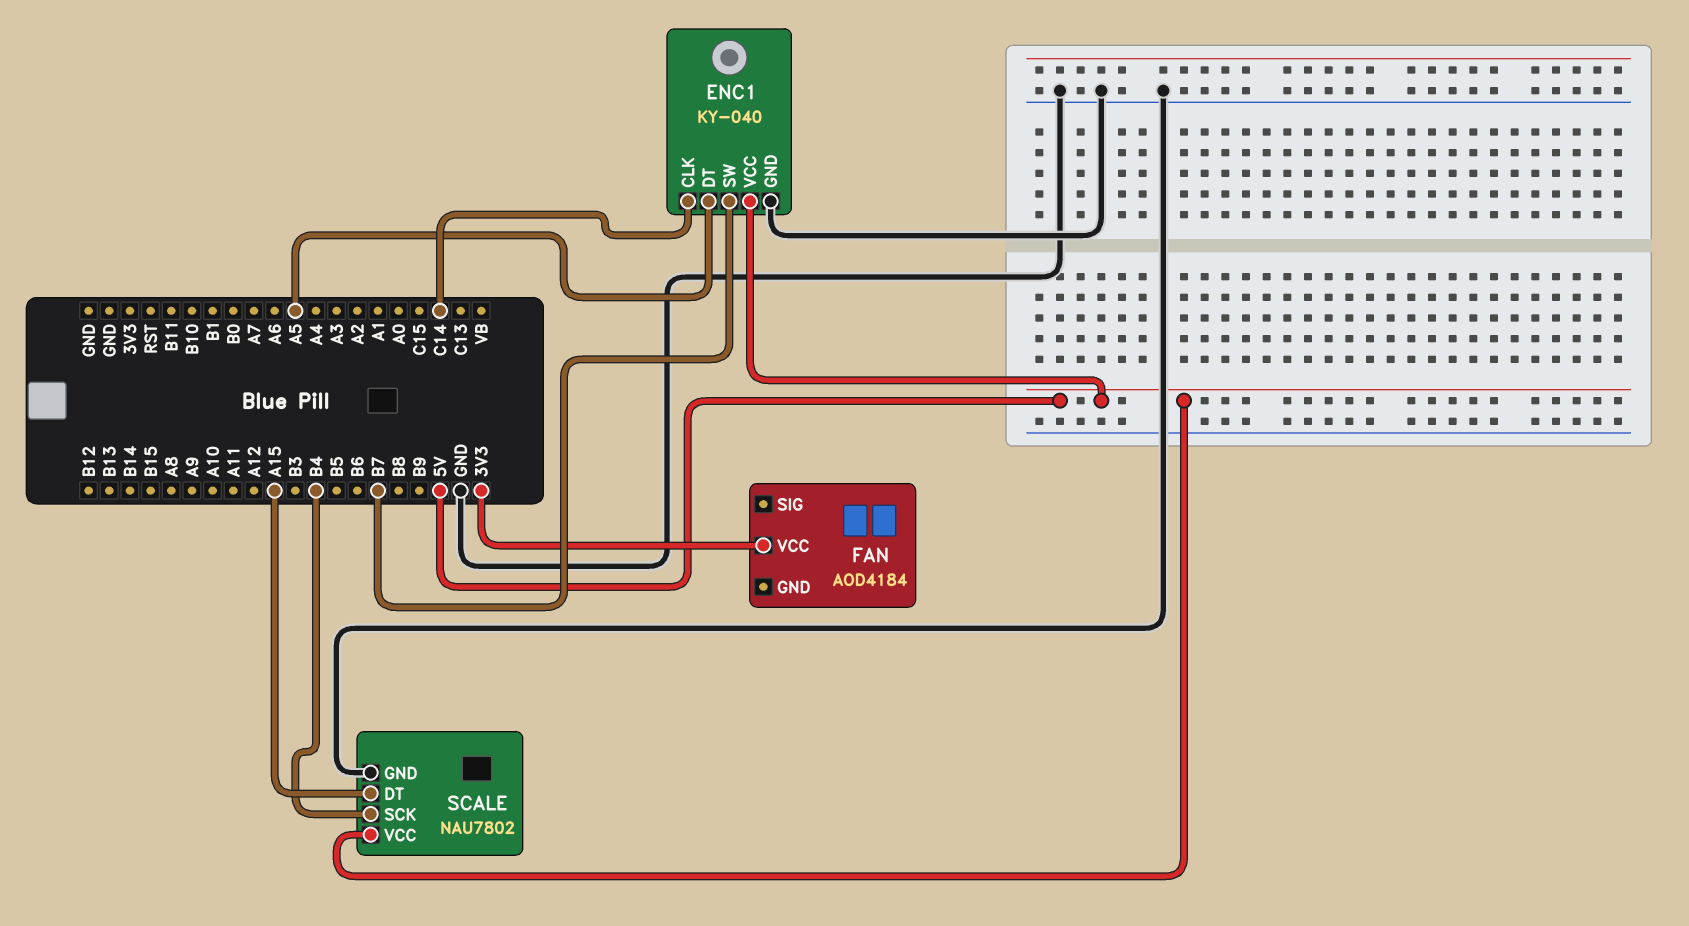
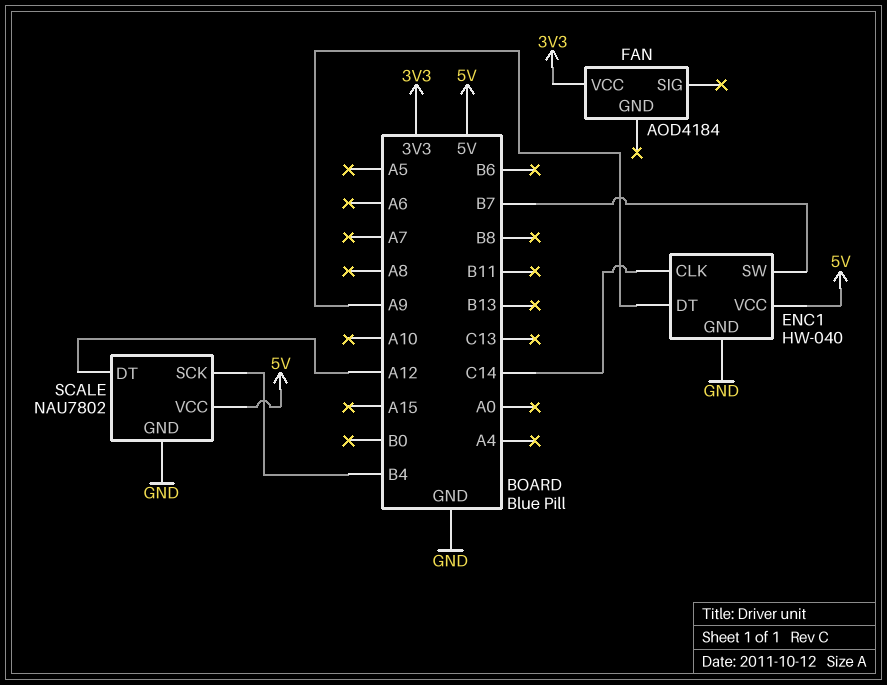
ENC1: KY-040 -> HW-040
ENC1 pin DT: A5 -> A9
SCALE pin DT: A15 -> A12

